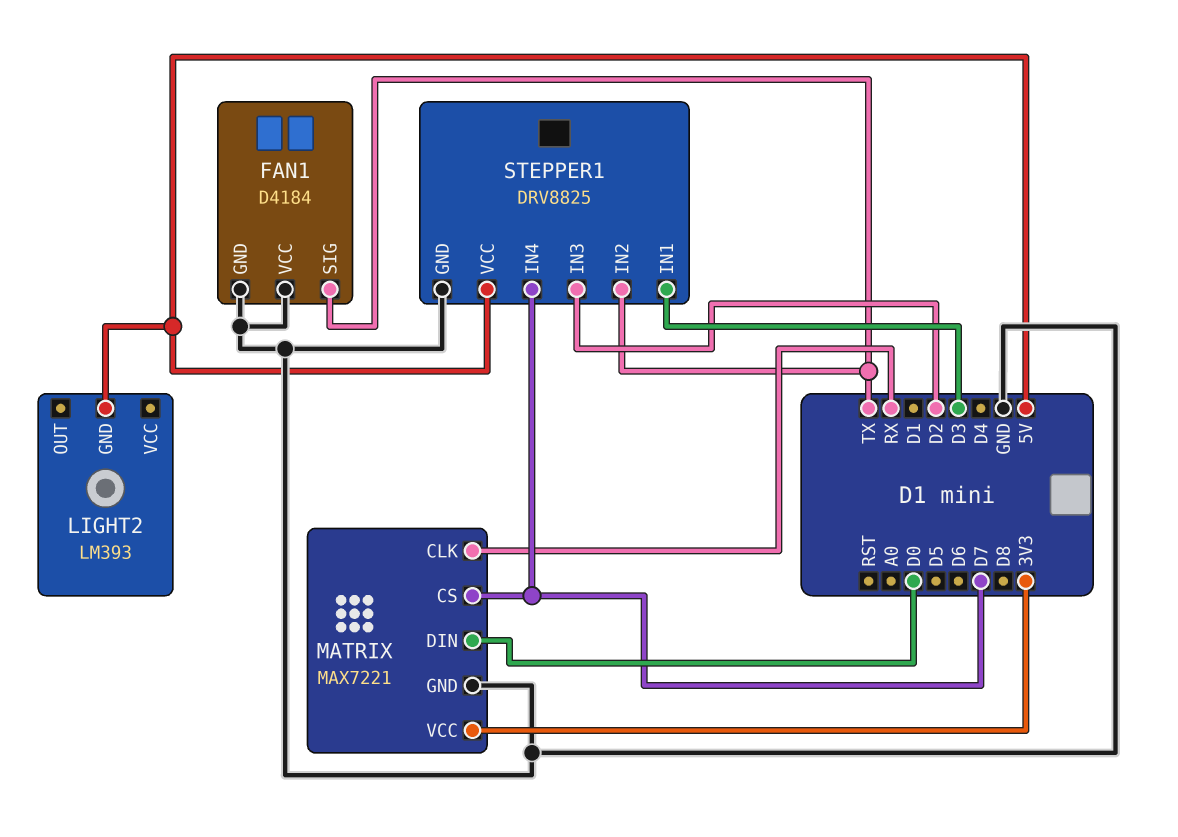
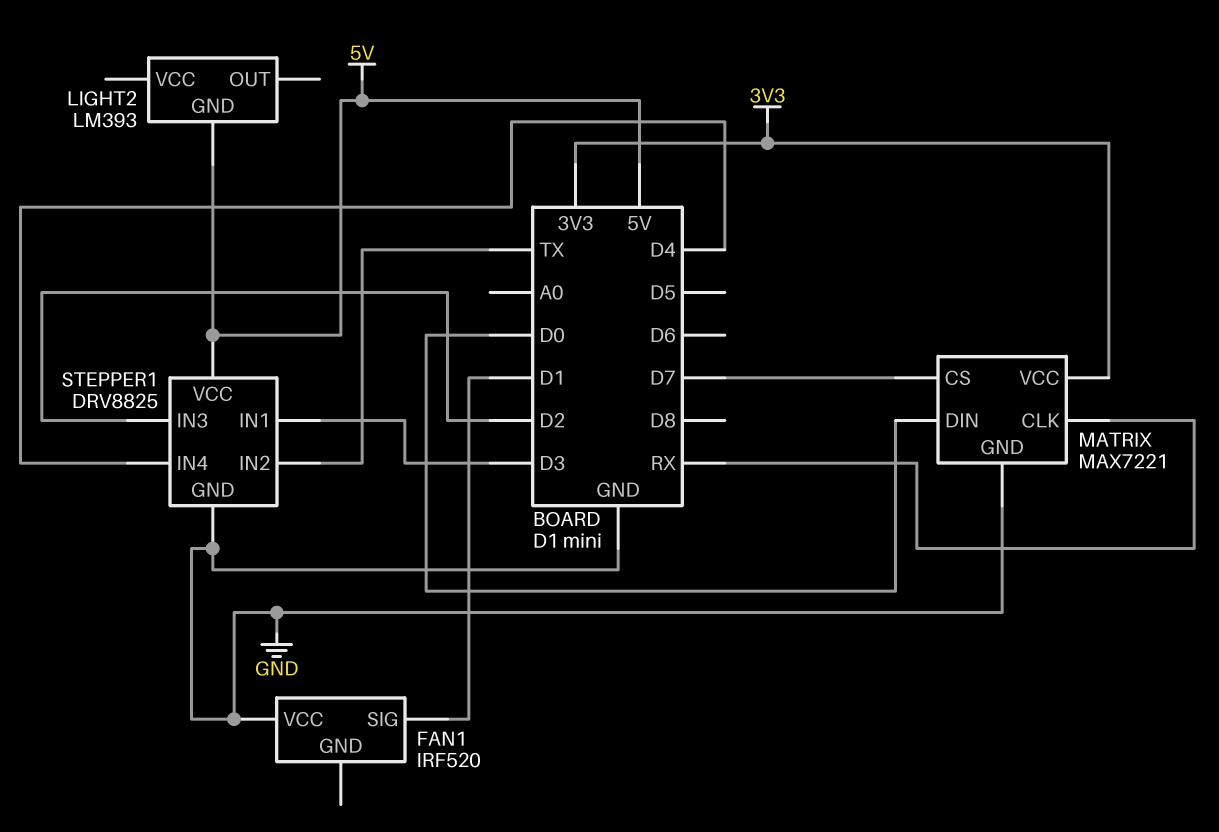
FAN1: D4184 -> IRF520
FAN1 pin GND: GND -> none
FAN1 pin SIG: TX -> D1
STEPPER1 pin IN4: D7 -> D4

